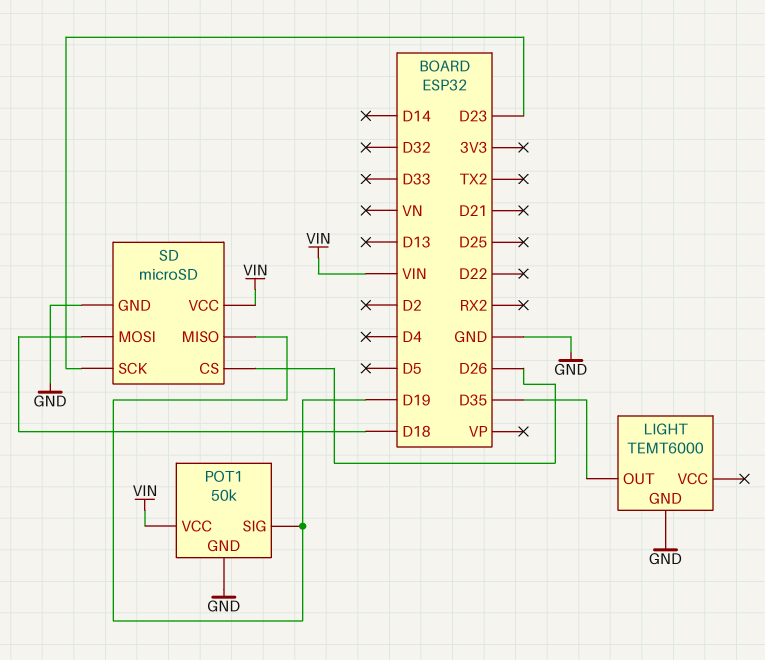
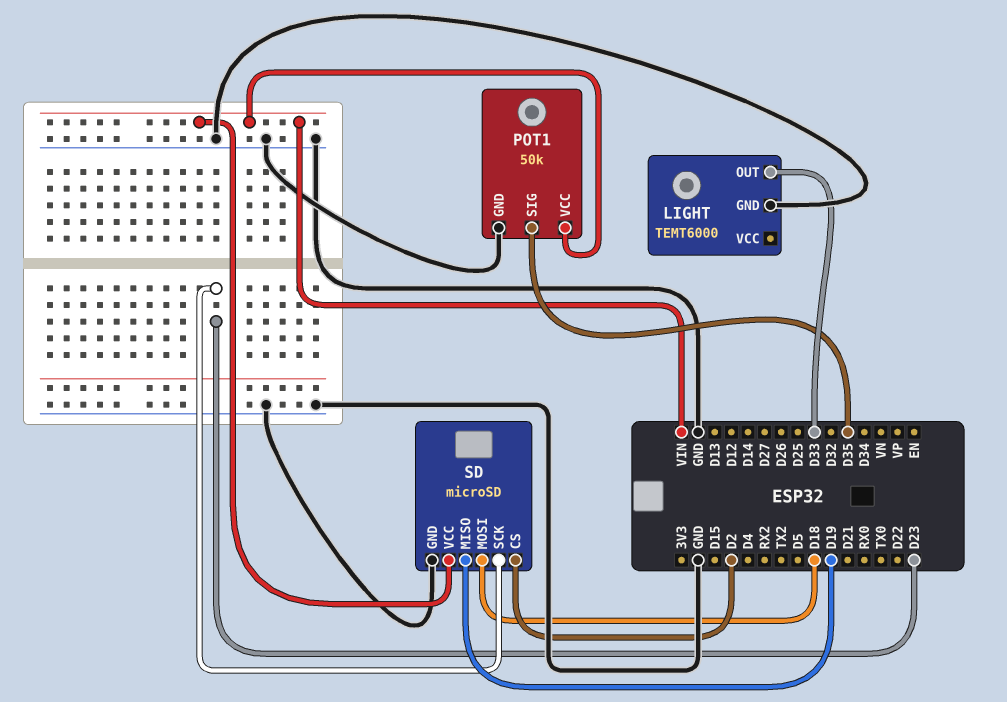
LIGHT pin OUT: D35 -> D33
POT1 pin SIG: D19 -> D35
SD pin CS: D26 -> D2

